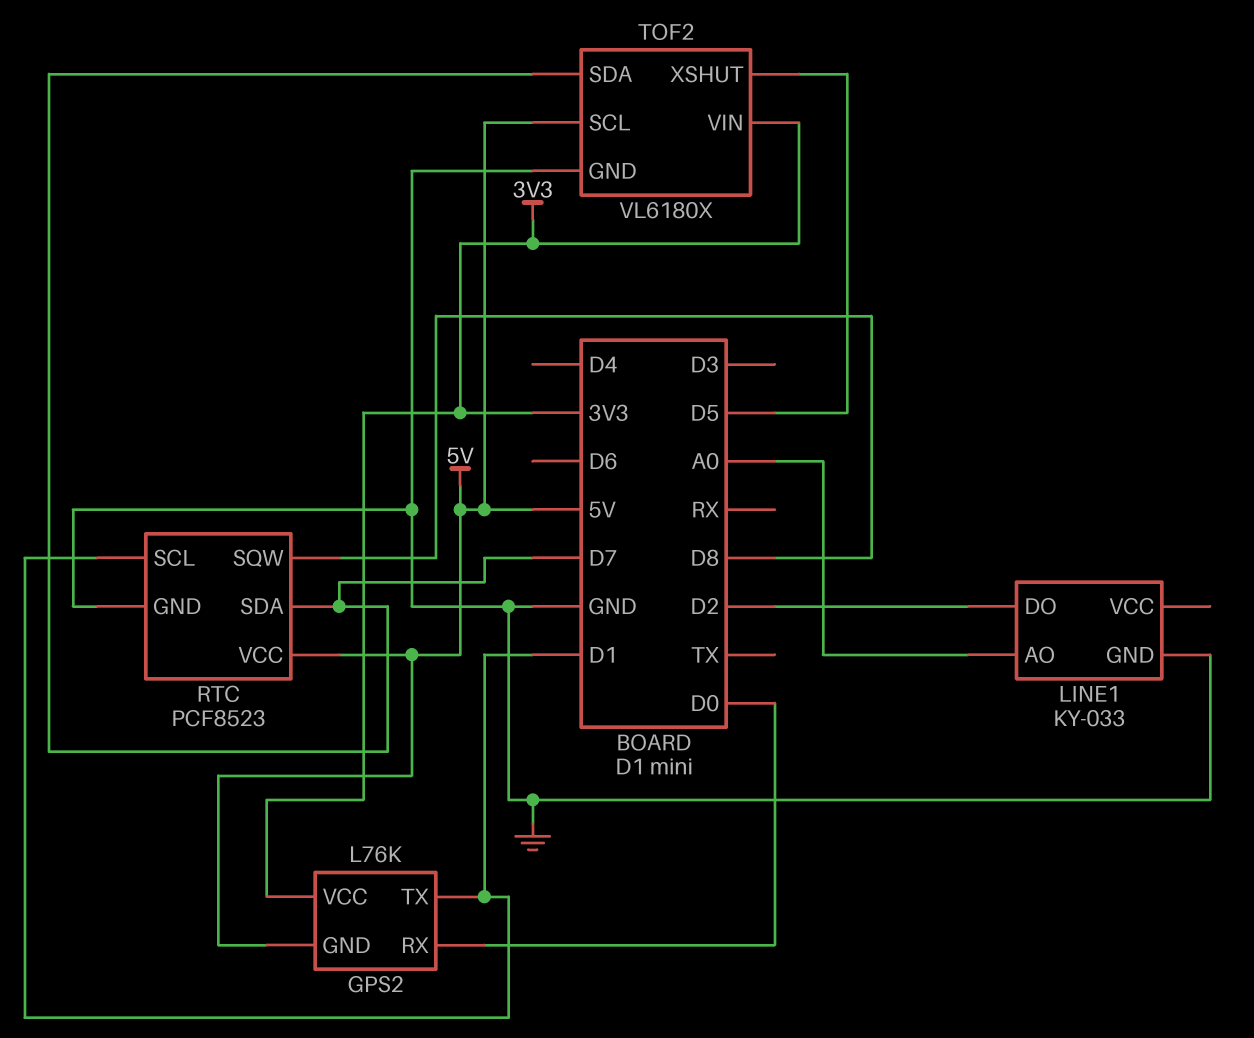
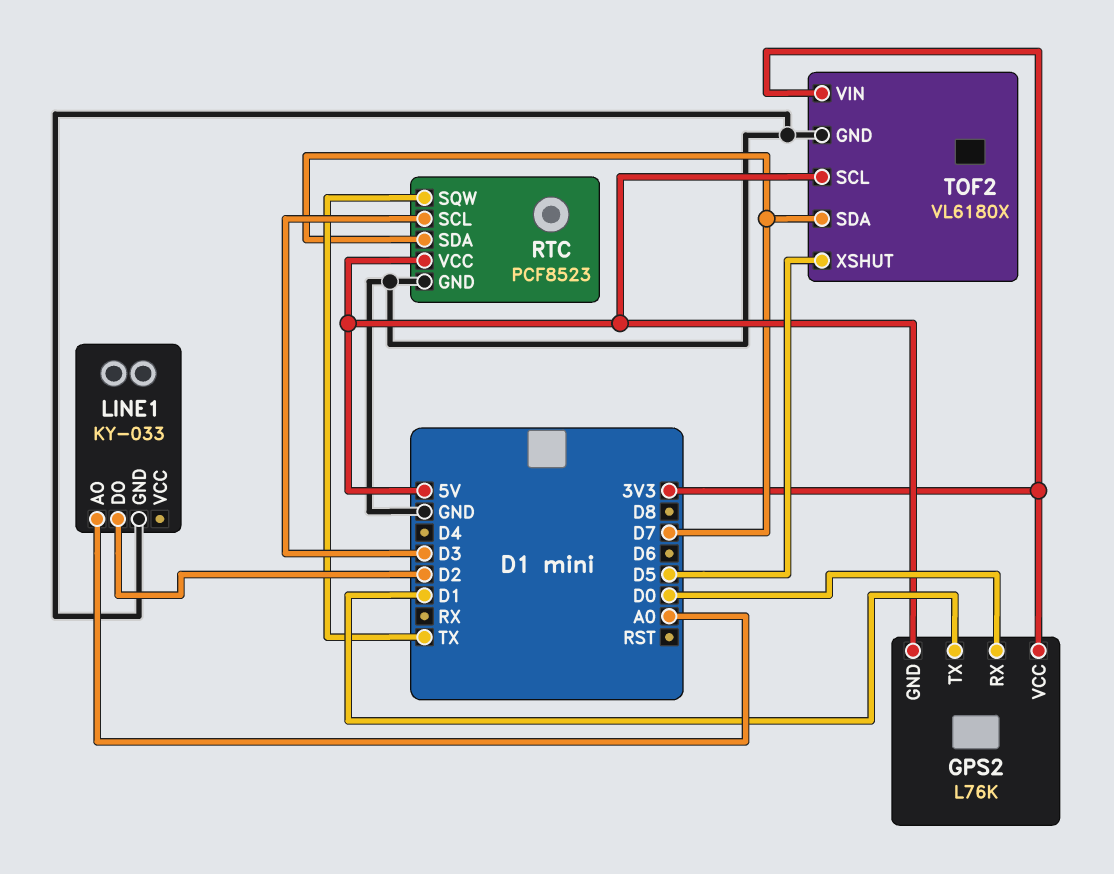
RTC pin SCL: D1 -> D3
RTC pin SQW: D8 -> TX

